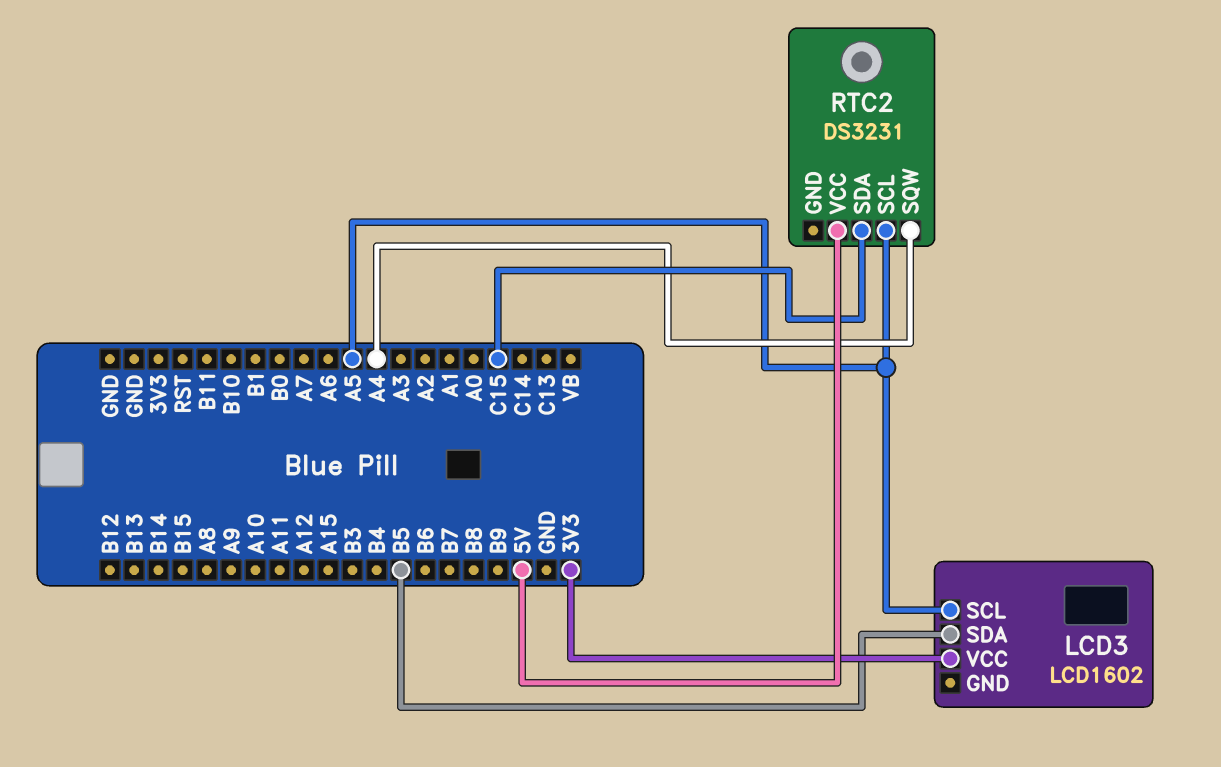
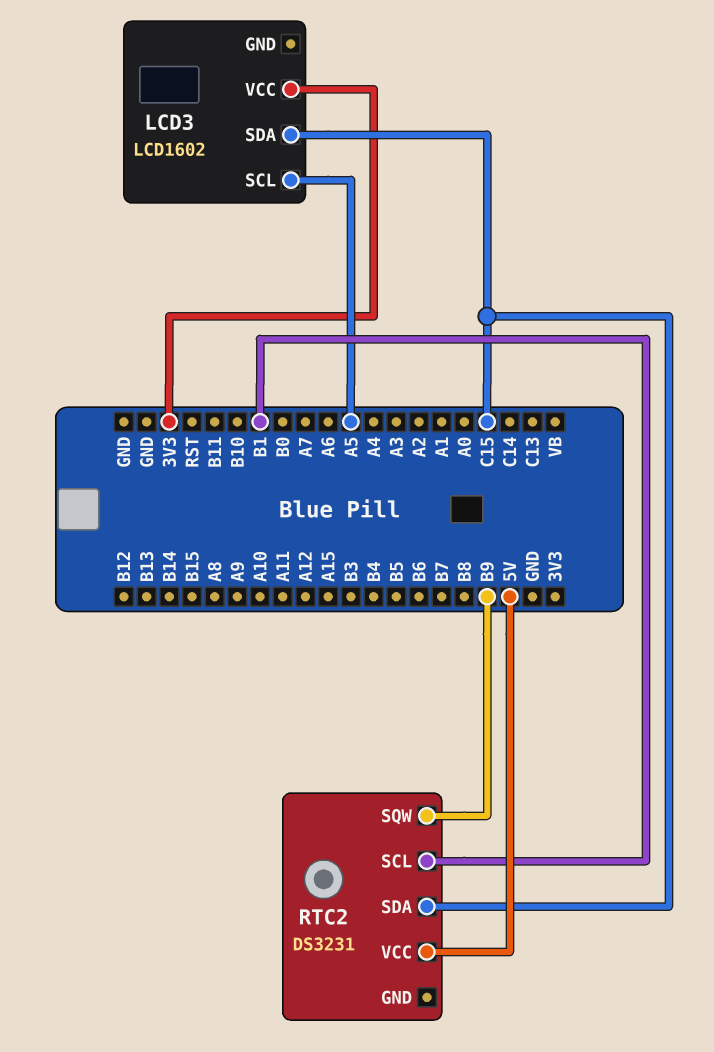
LCD3 pin SDA: B5 -> C15
RTC2 pin SCL: A5 -> B1
RTC2 pin SQW: A4 -> B9

